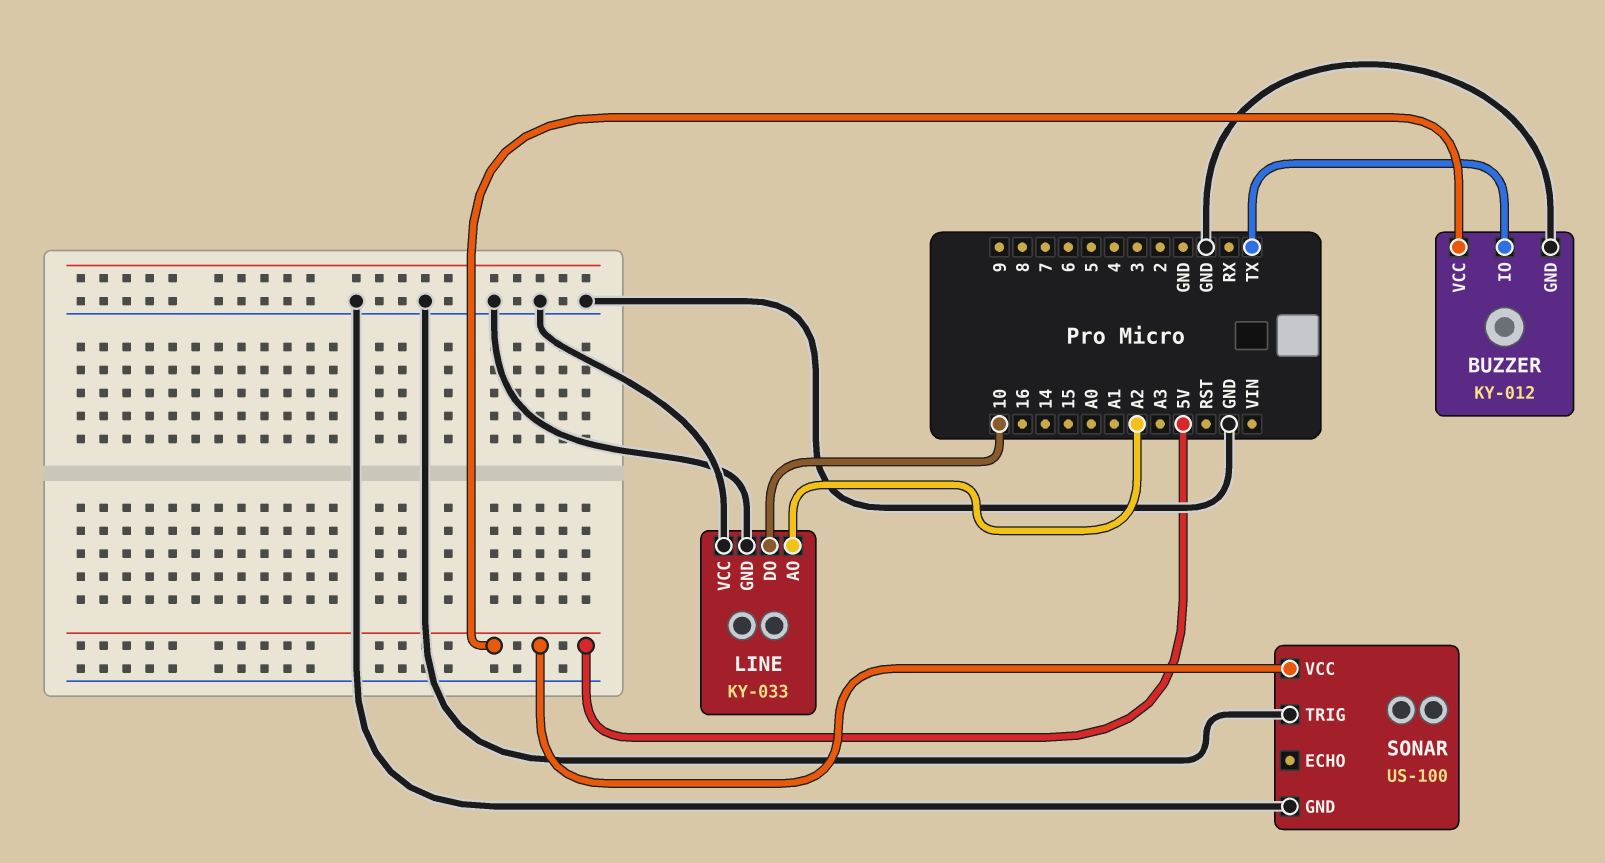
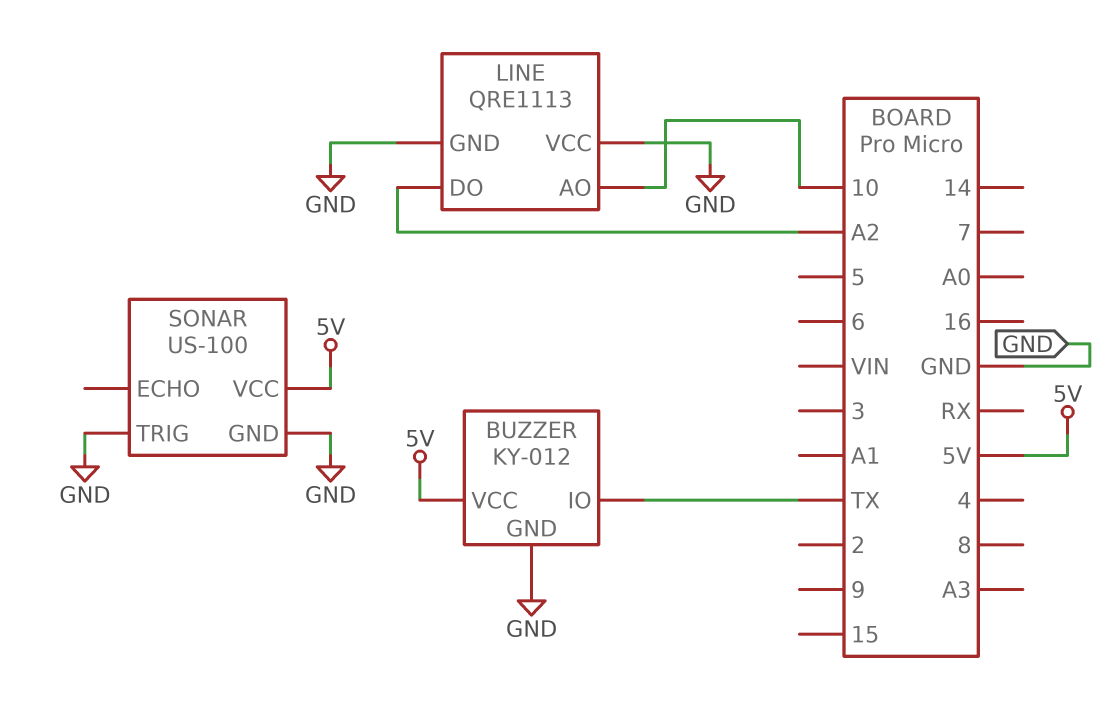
LINE: KY-033 -> QRE1113
LINE pin AO: A2 -> 10
LINE pin DO: 10 -> A2

